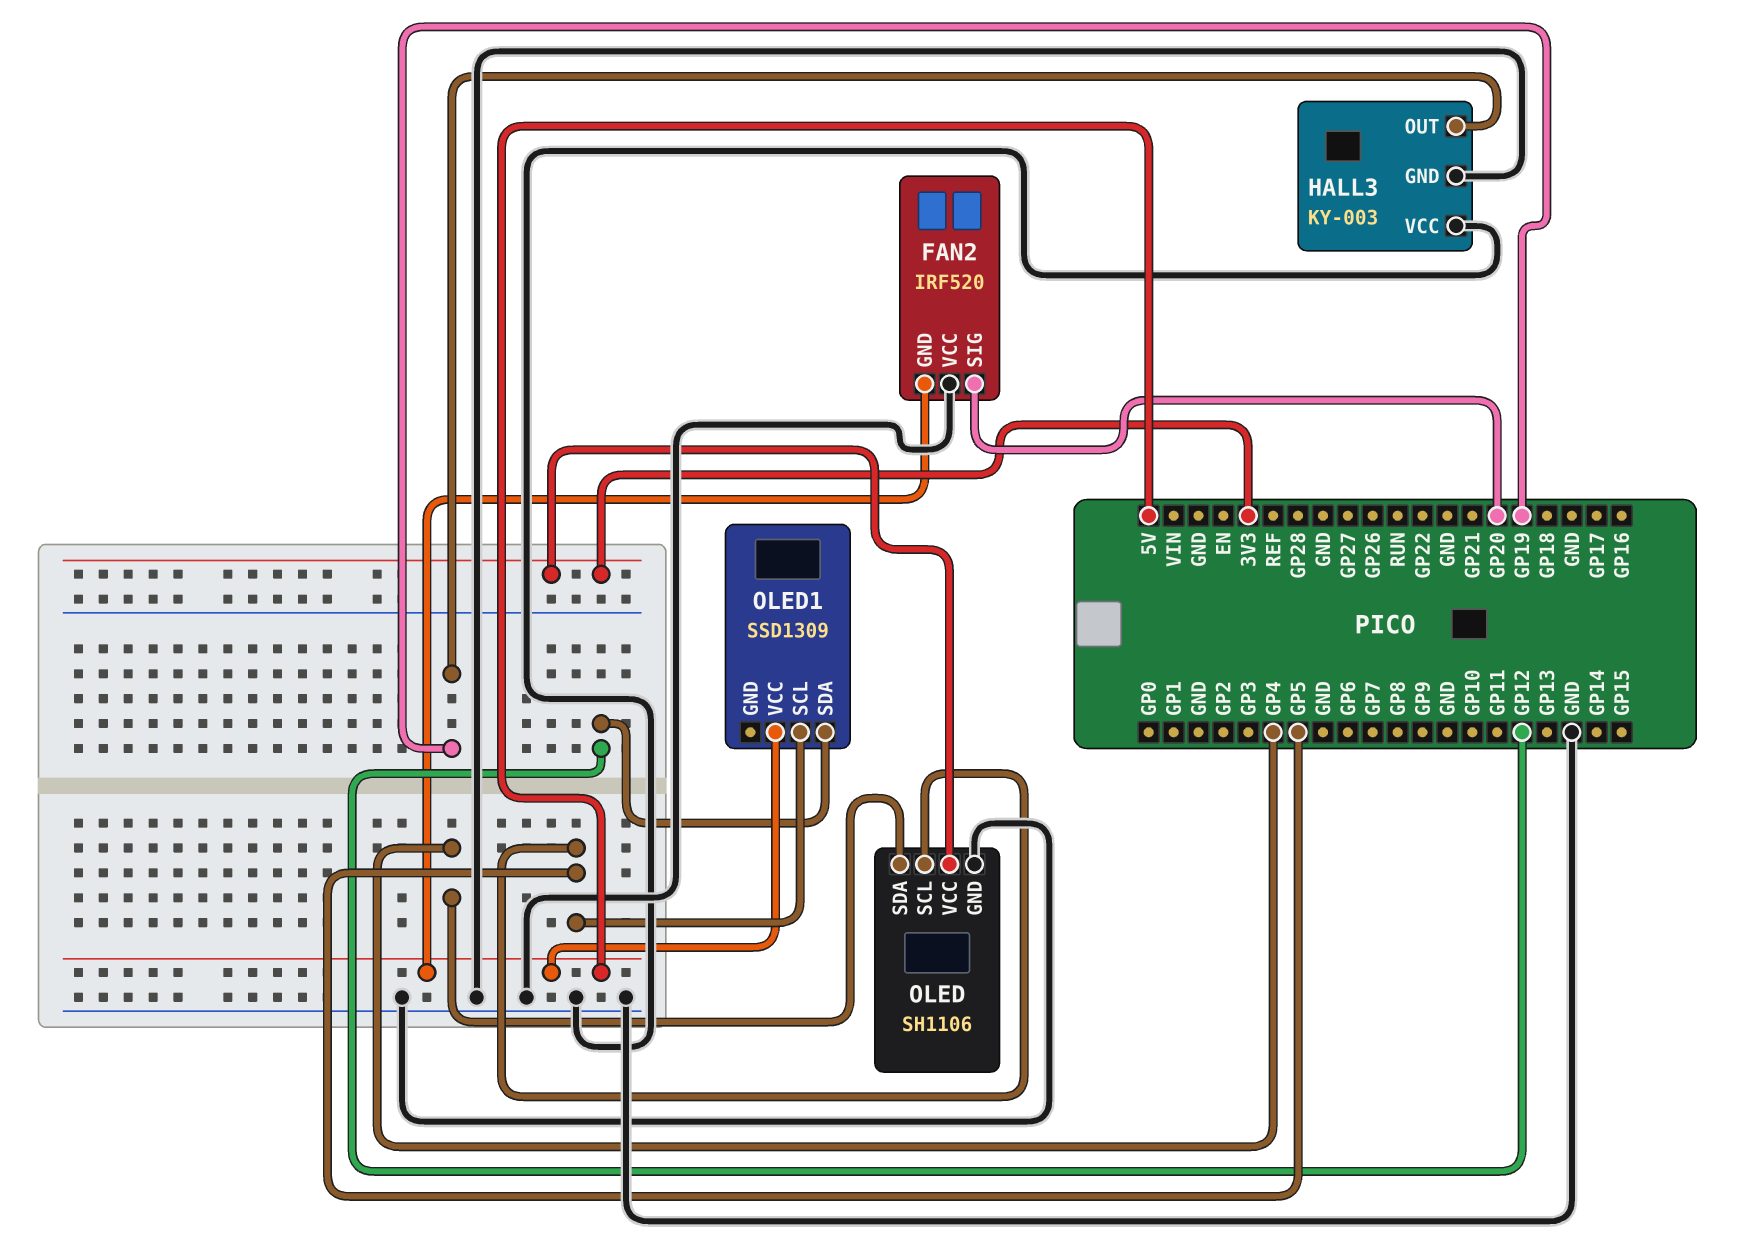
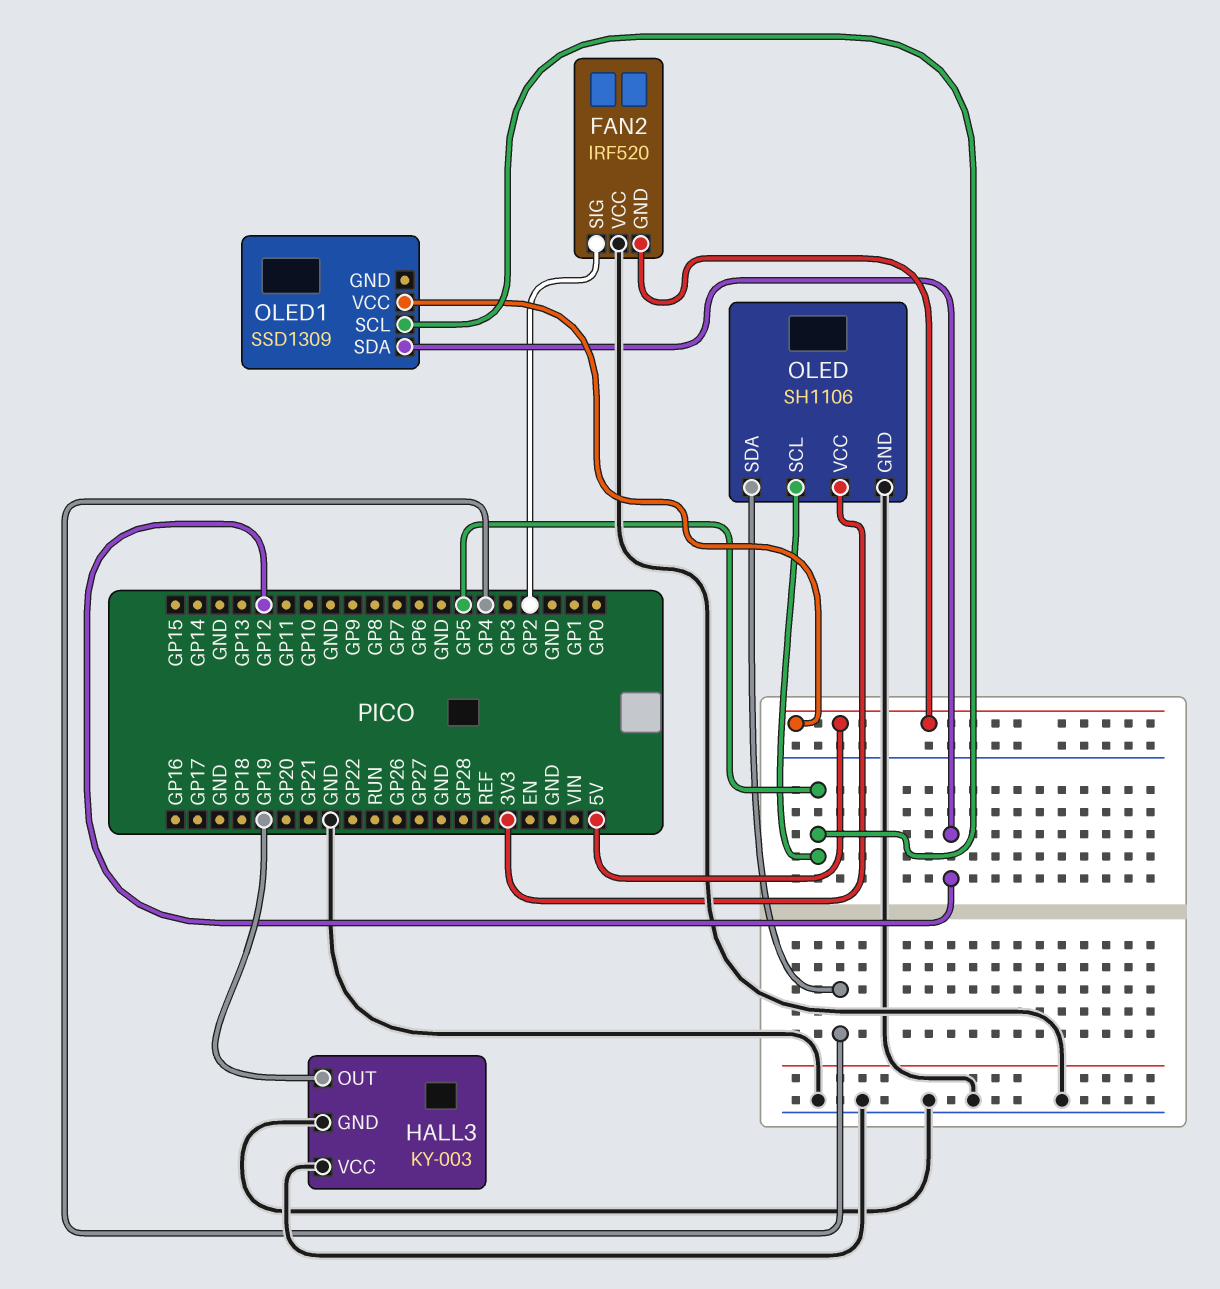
FAN2 pin SIG: GP20 -> GP2

